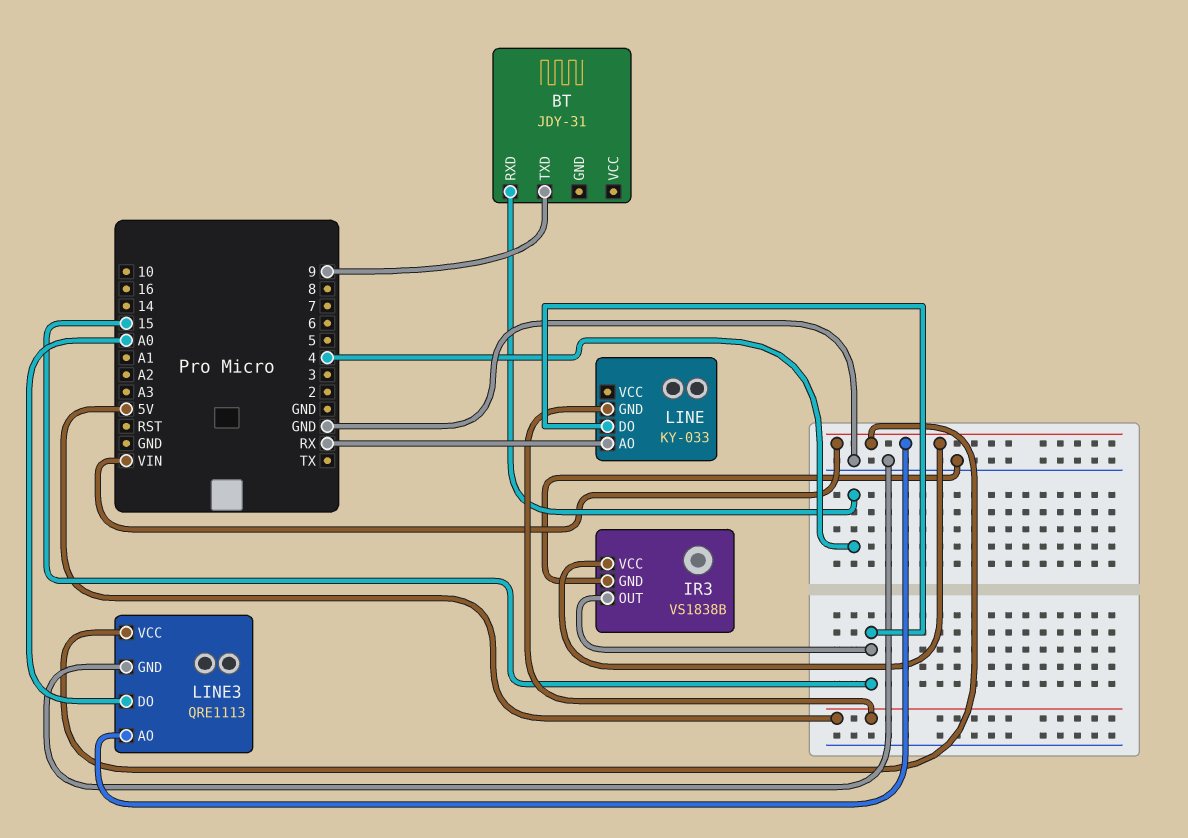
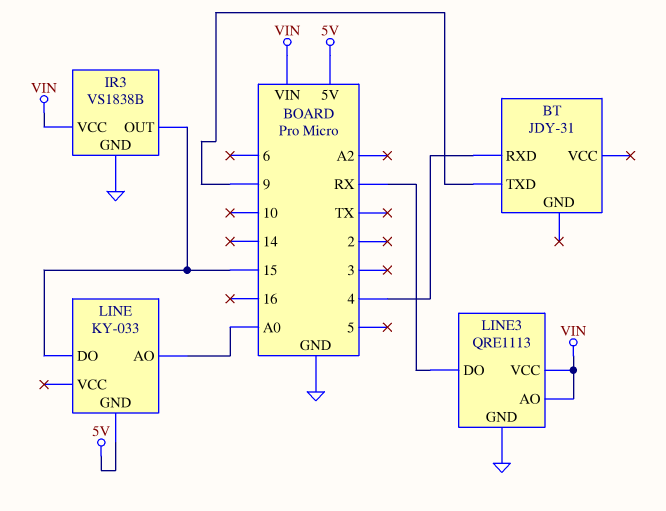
LINE pin AO: RX -> A0
LINE3 pin DO: A0 -> RX

